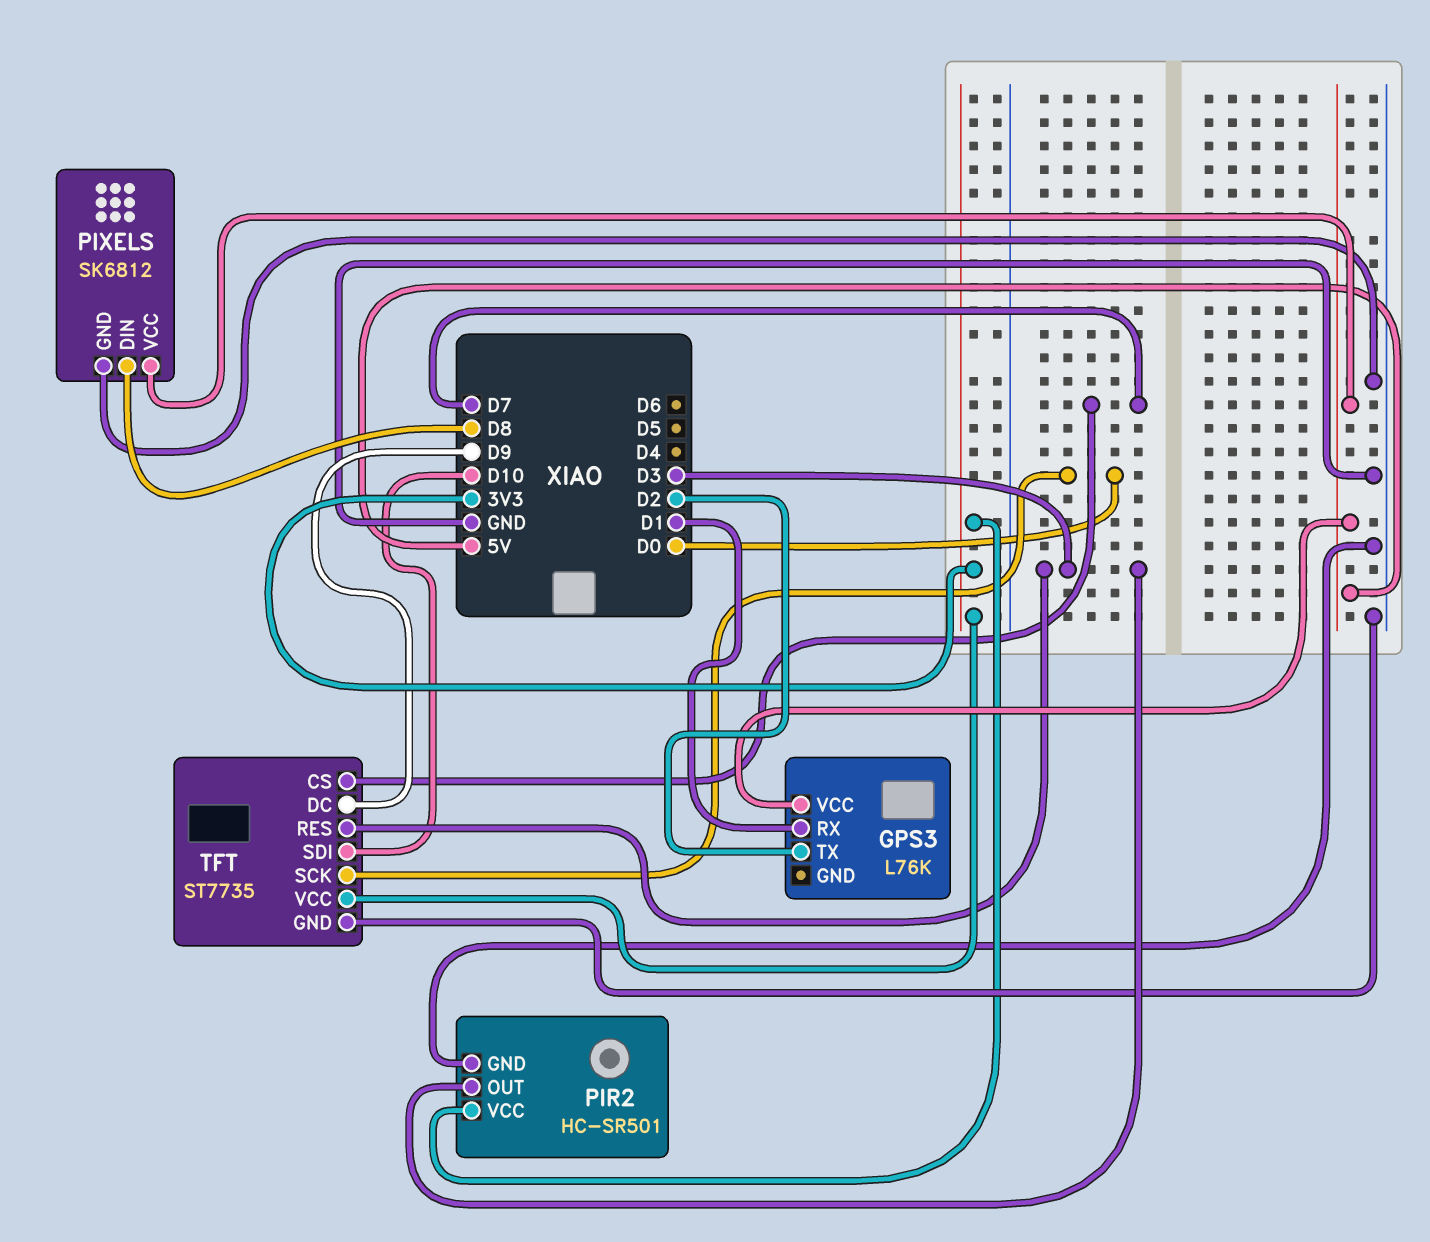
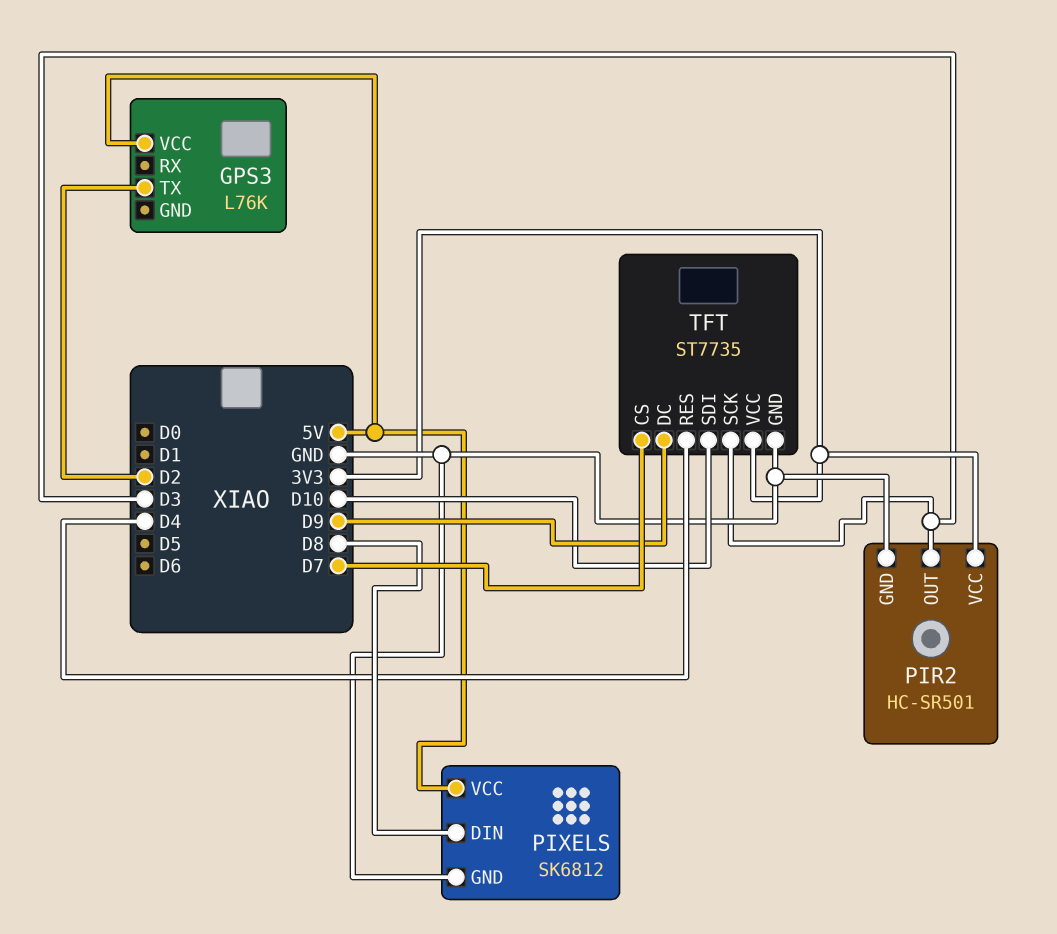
GPS3 pin RX: D1 -> none
TFT pin RES: D3 -> D4
TFT pin SCK: D0 -> D3

